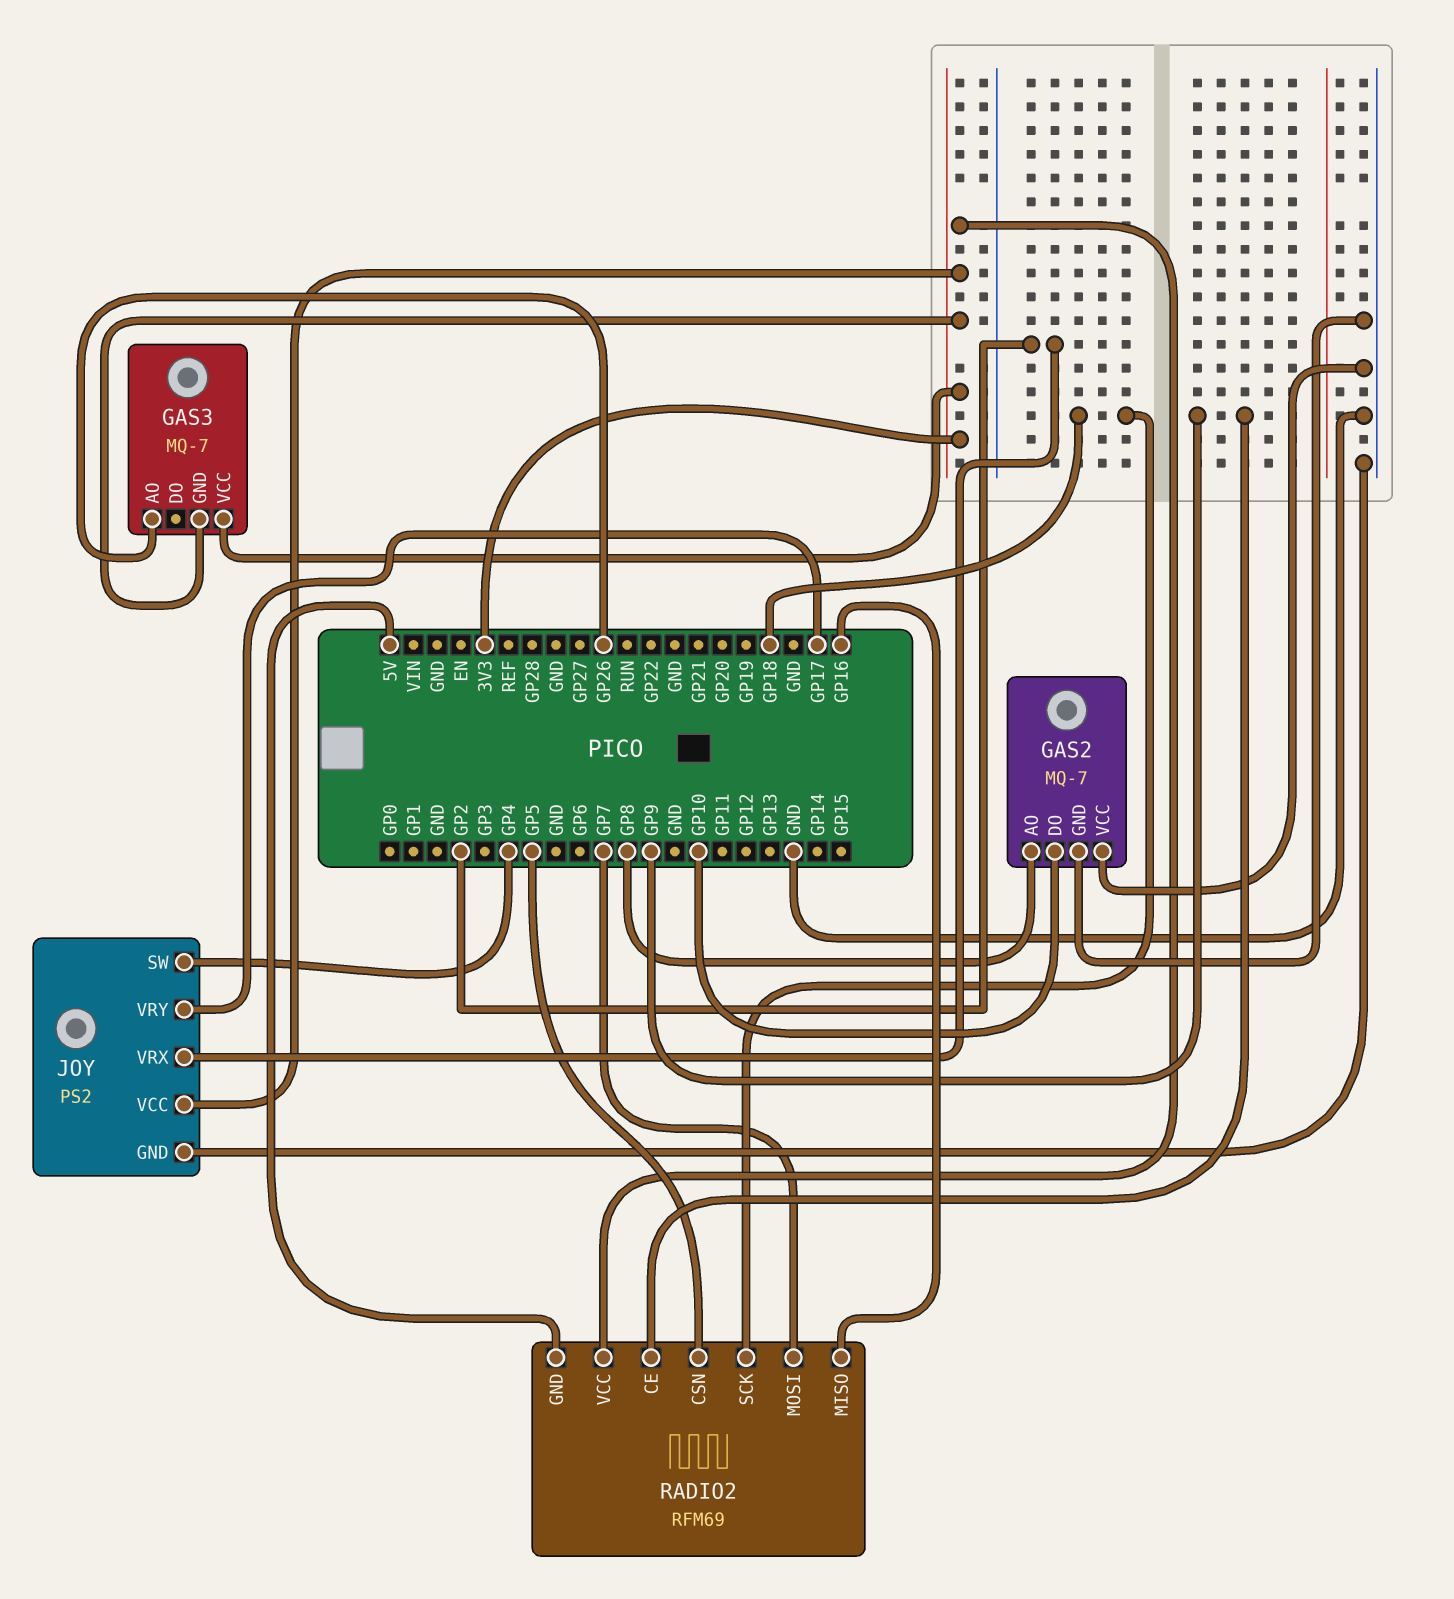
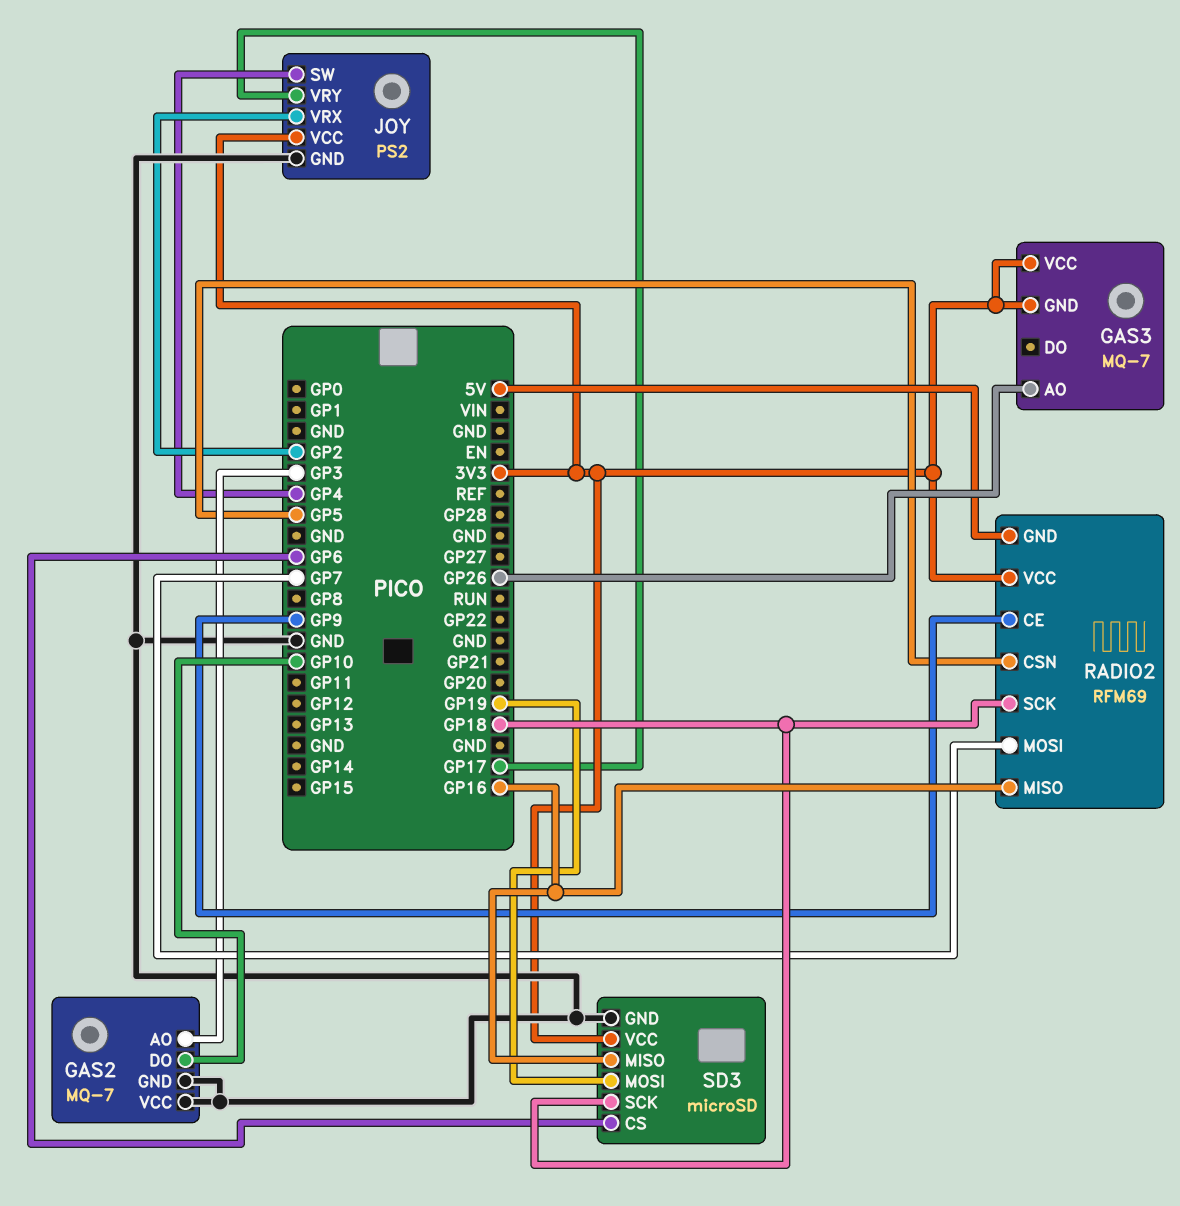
GAS2 pin AO: GP8 -> GP3
SD3: none -> microSD
SD3 pin CS: none -> GP6
SD3 pin GND: none -> GND
SD3 pin MISO: none -> GP16
SD3 pin MOSI: none -> GP19
SD3 pin SCK: none -> GP18
SD3 pin VCC: none -> 3V3

